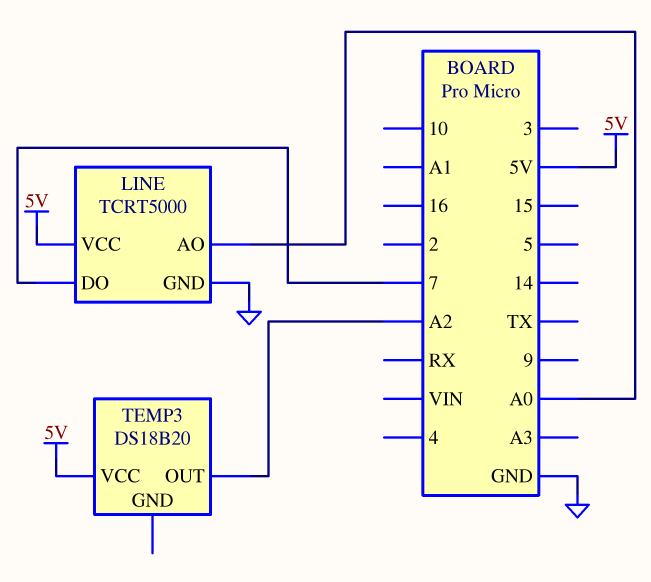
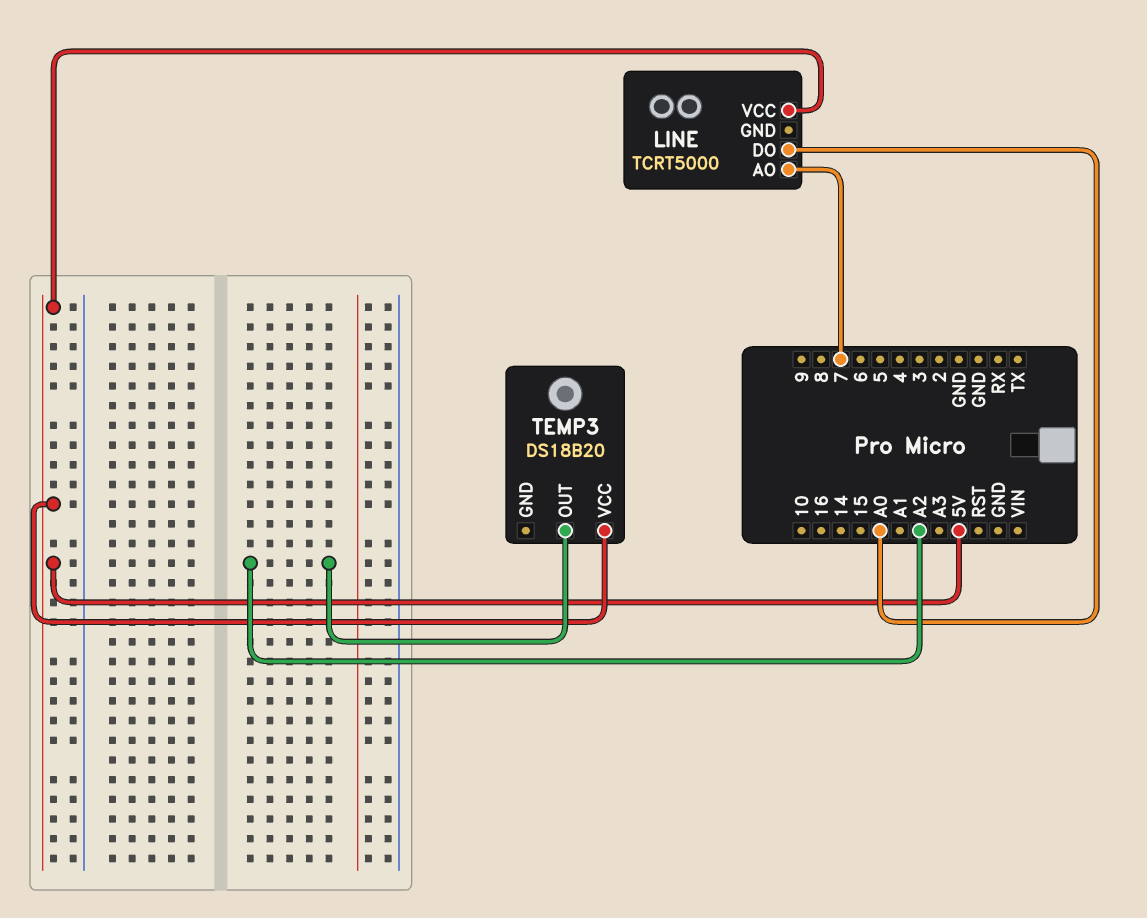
LINE pin AO: A0 -> 7
LINE pin DO: 7 -> A0
LINE pin GND: GND -> none

